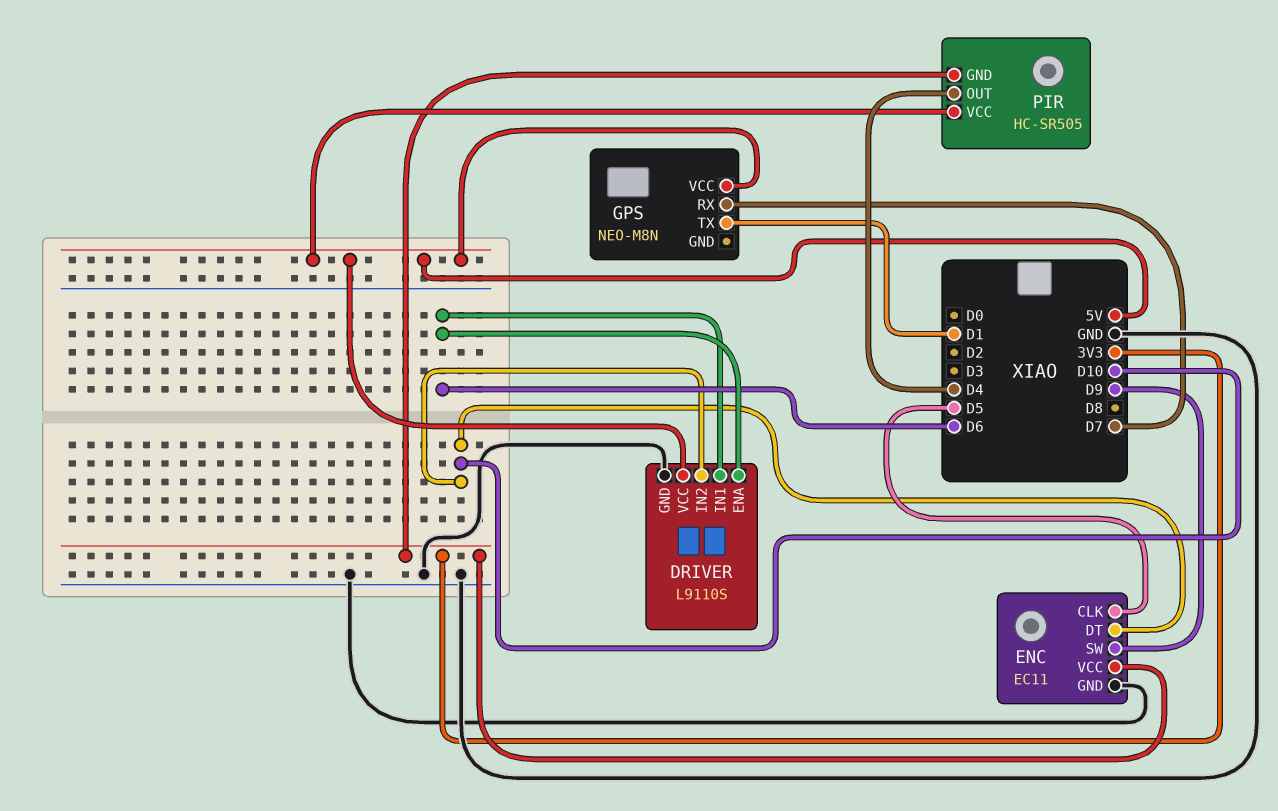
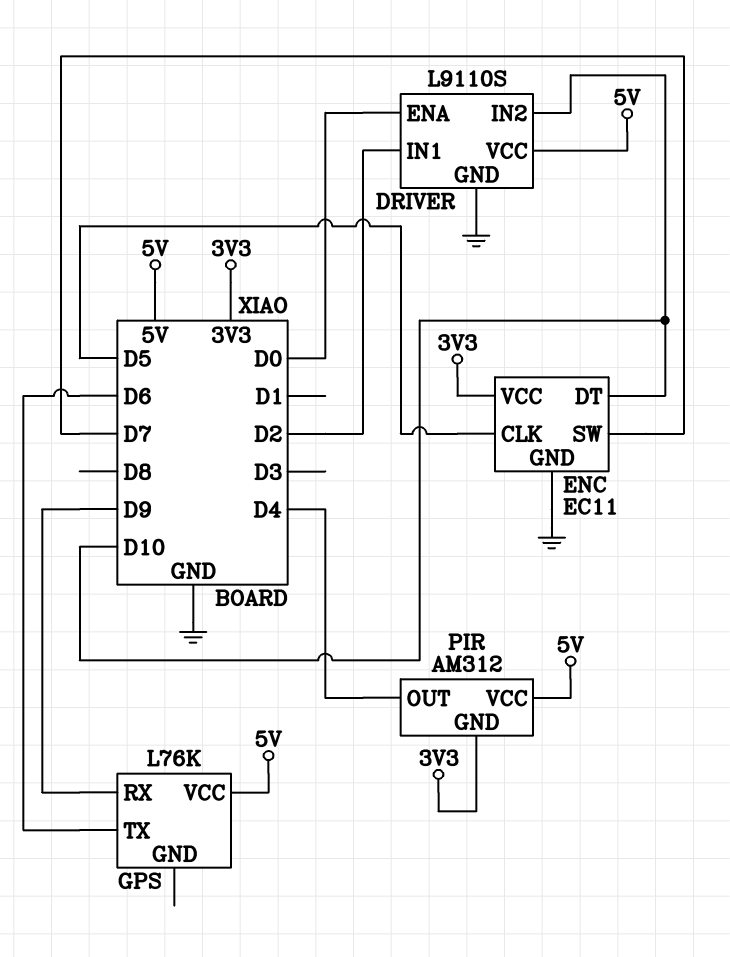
DRIVER pin ENA: D6 -> D0
DRIVER pin IN1: D6 -> D2
ENC pin SW: D9 -> D7
GPS: NEO-M8N -> L76K
GPS pin RX: D7 -> D9
GPS pin TX: D1 -> D6
PIR: HC-SR505 -> AM312

